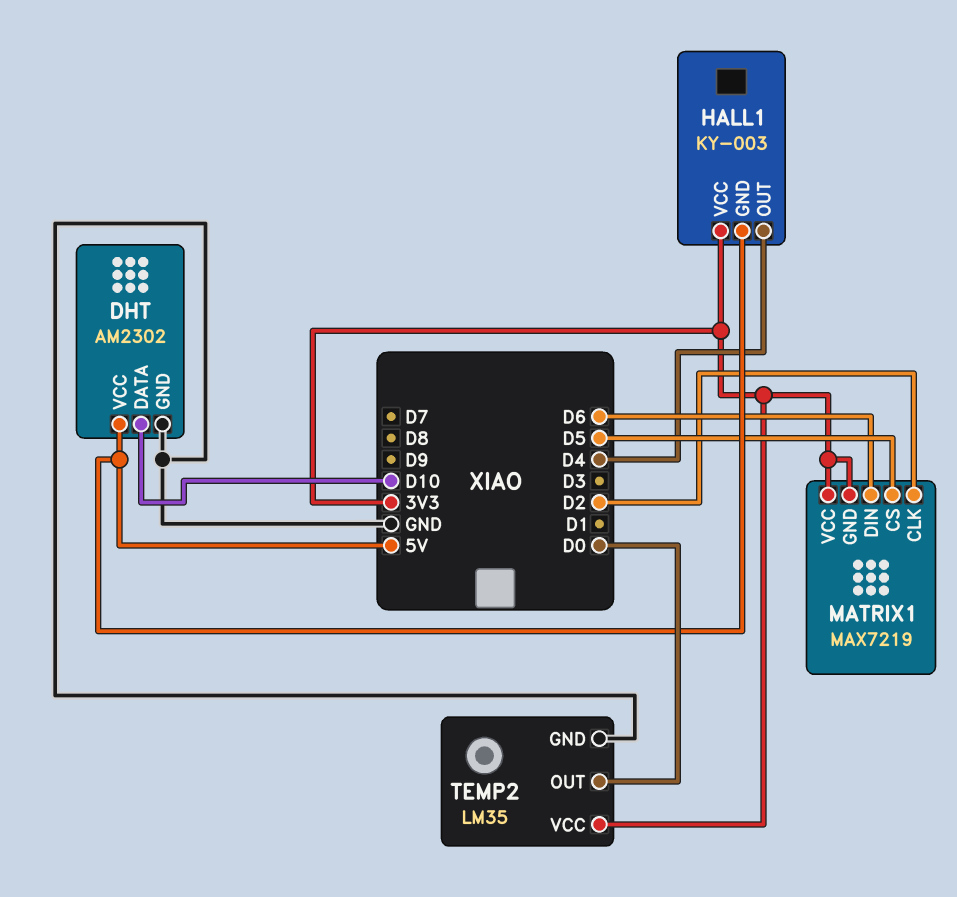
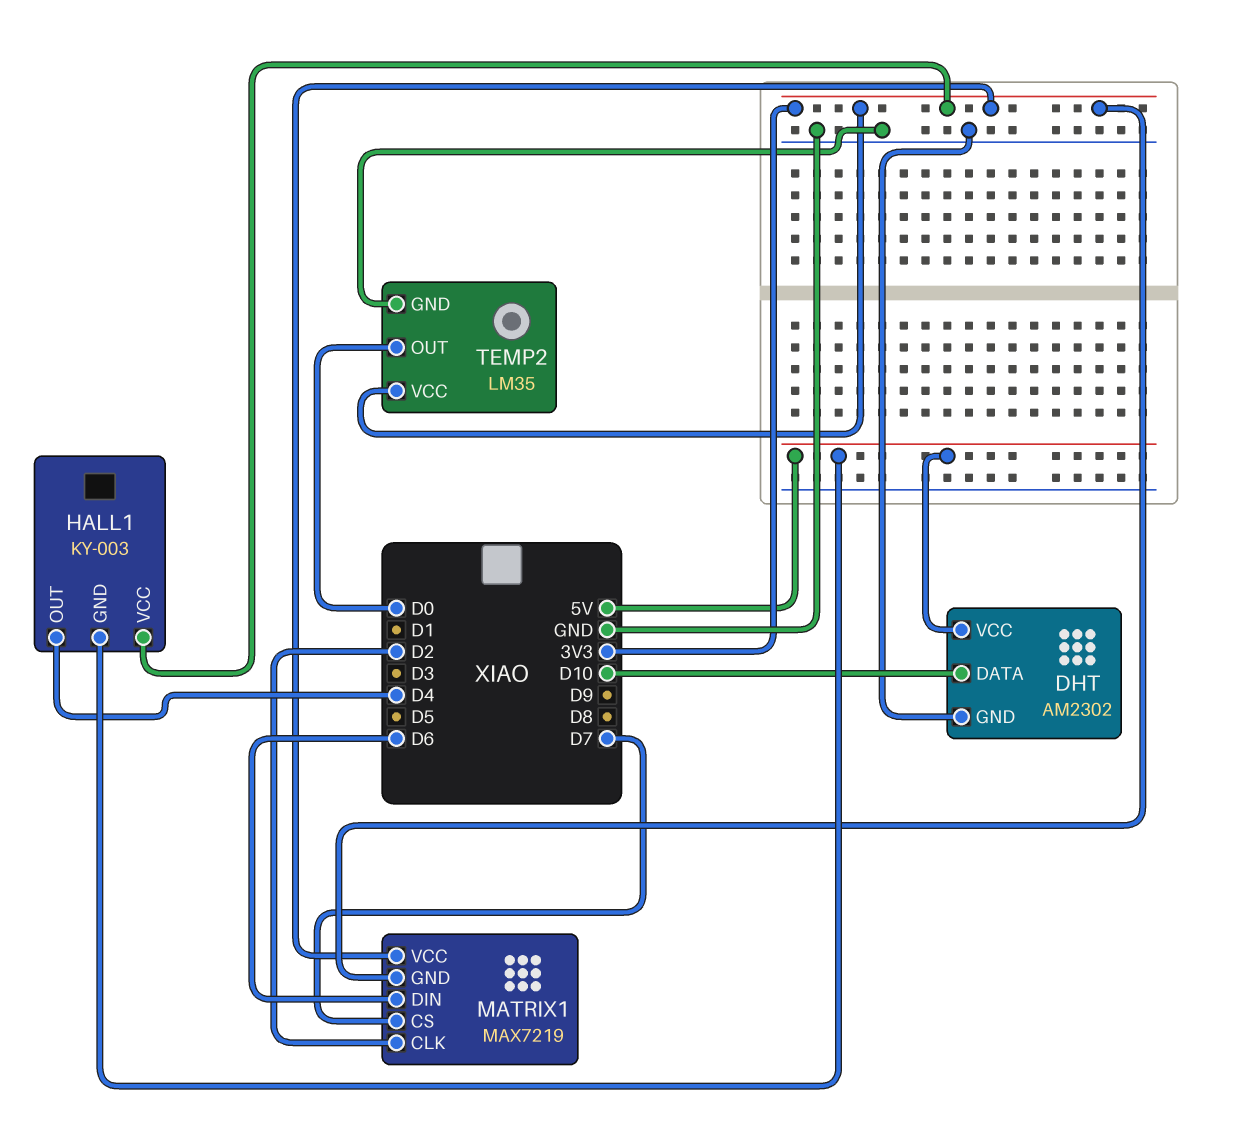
MATRIX1 pin CS: D5 -> D7

